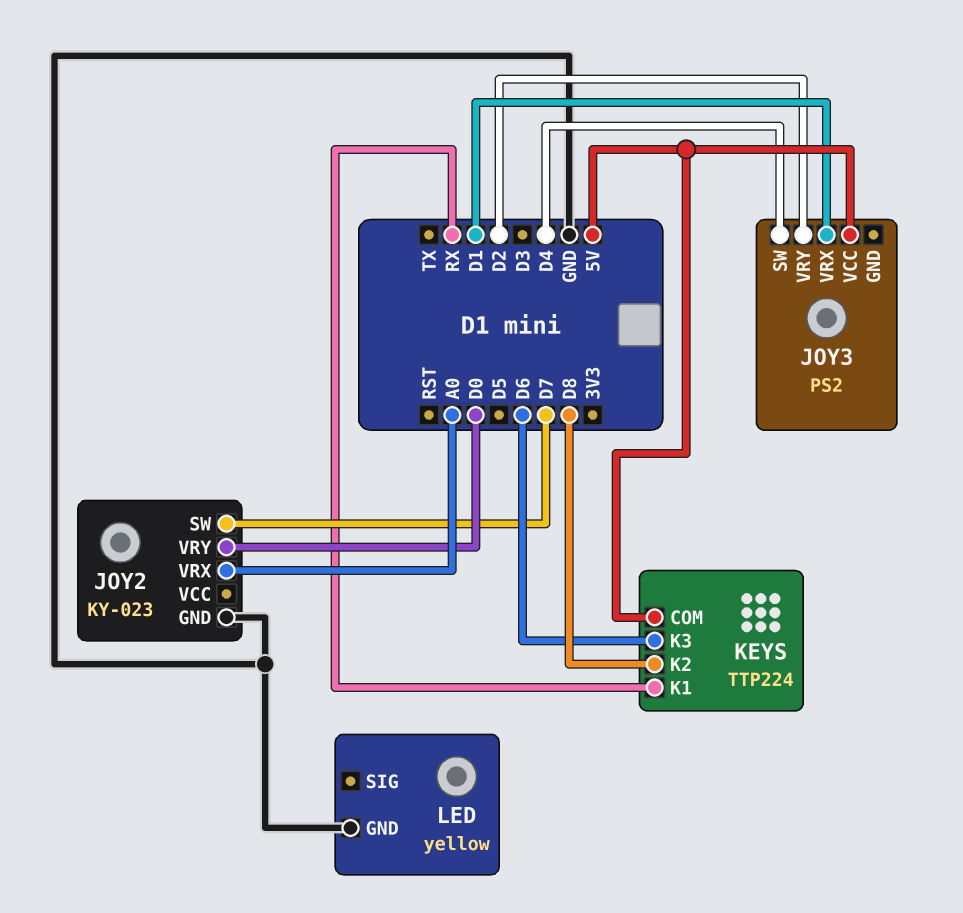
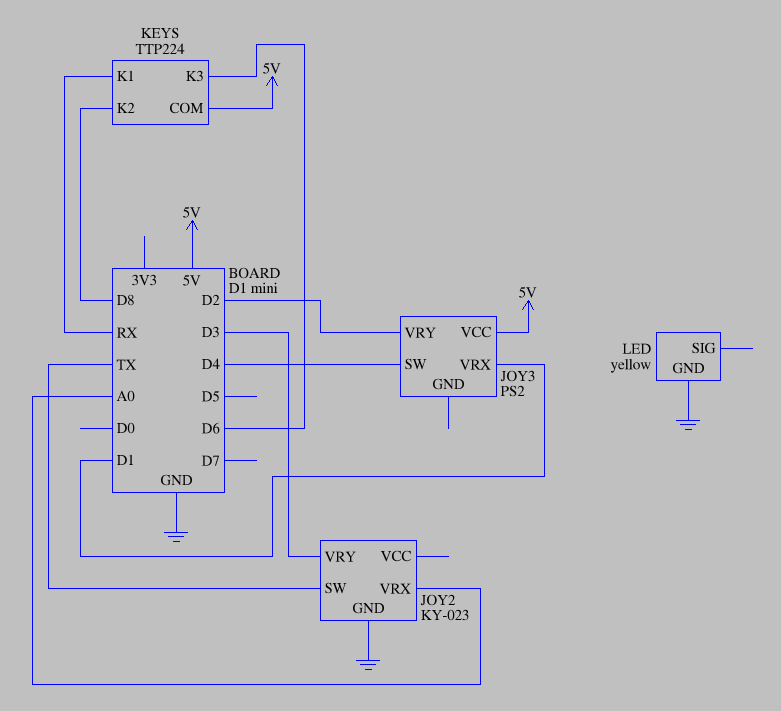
JOY2 pin SW: D7 -> TX
JOY2 pin VRY: D0 -> D3

